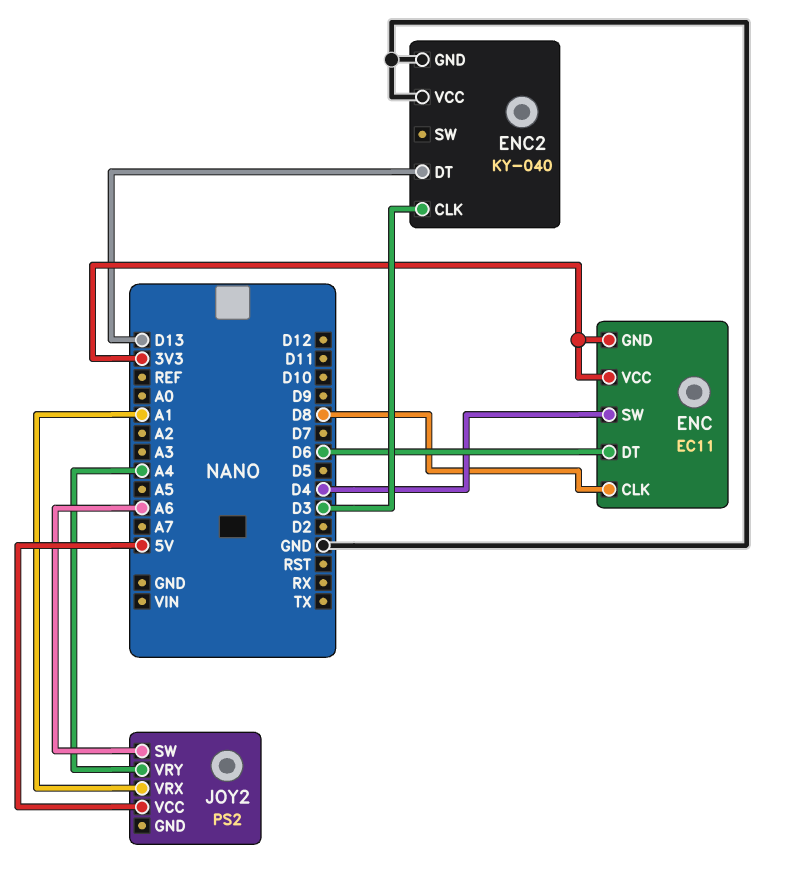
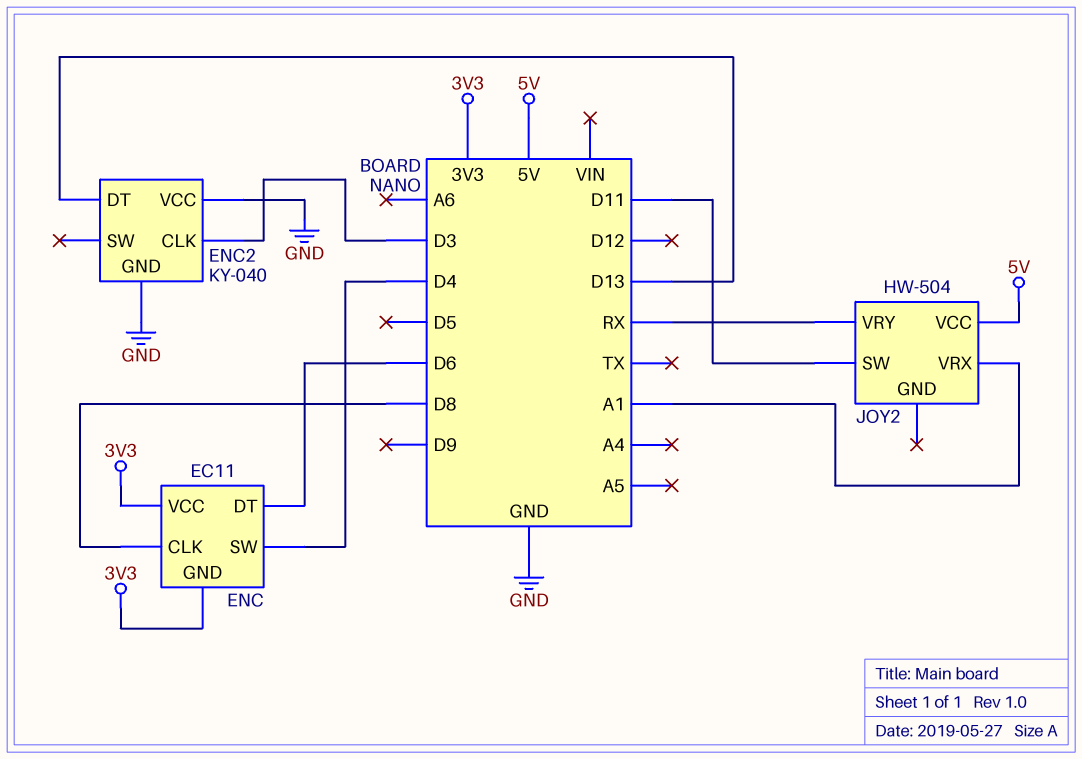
JOY2: PS2 -> HW-504
JOY2 pin SW: A6 -> D11
JOY2 pin VRY: A4 -> RX

